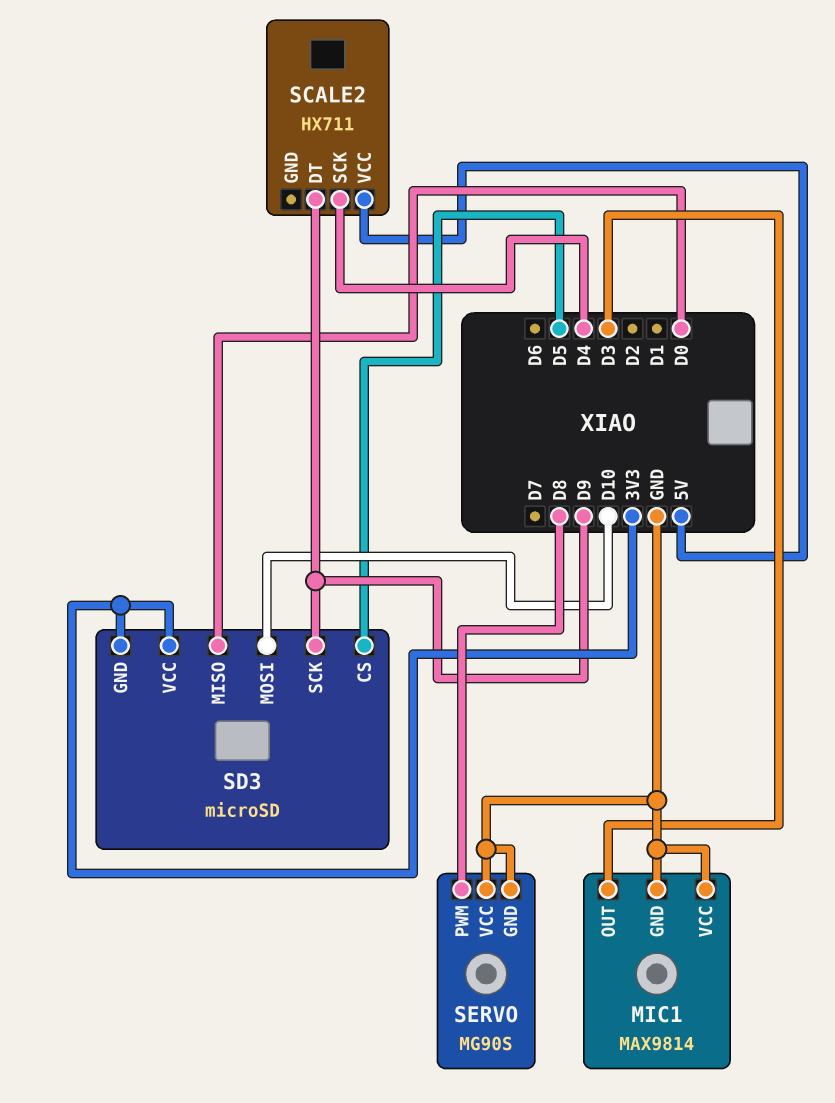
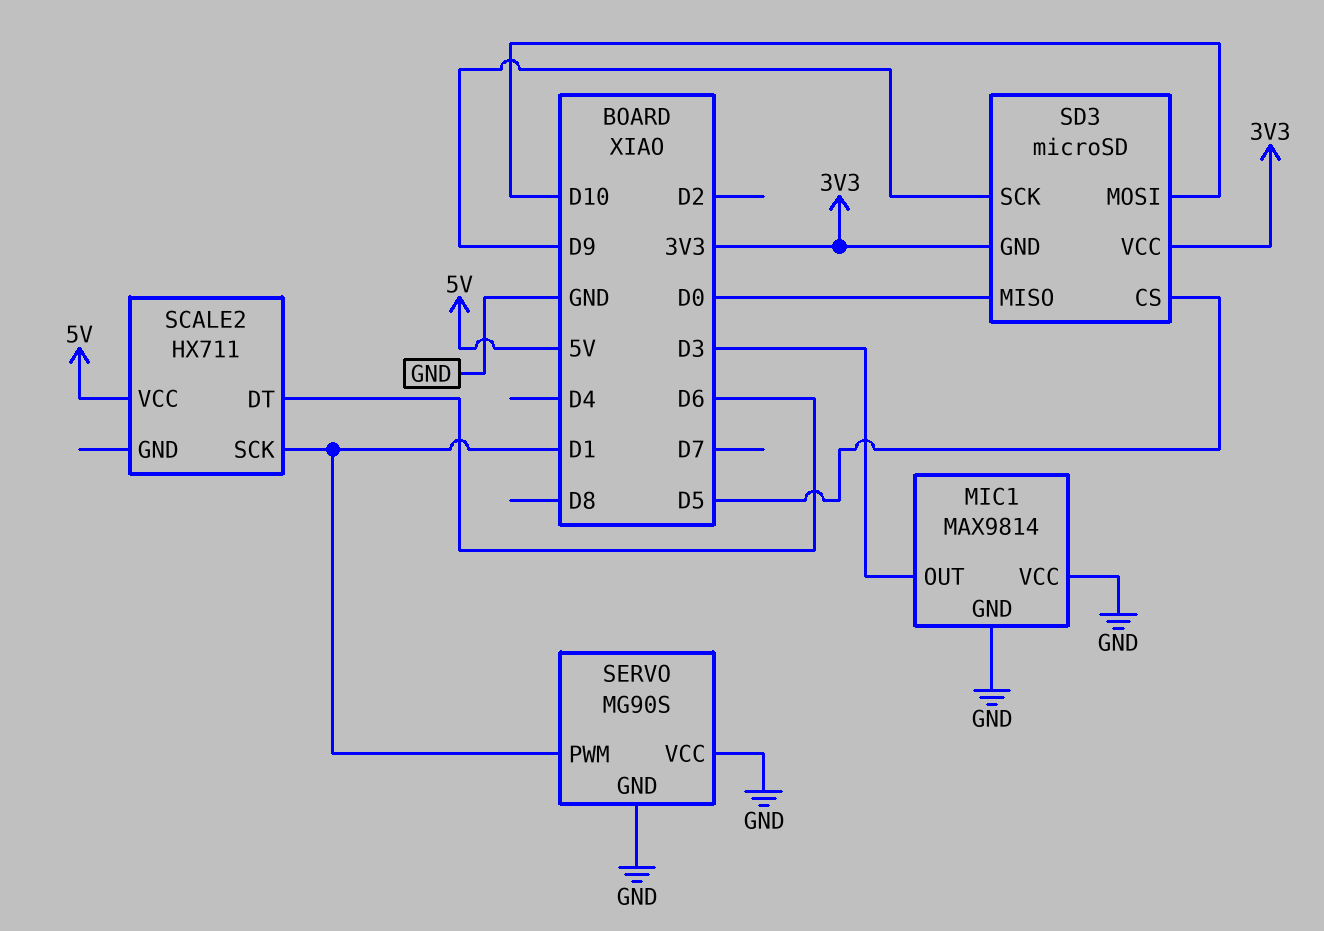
SCALE2 pin DT: D9 -> D6
SCALE2 pin SCK: D4 -> D1
SERVO pin PWM: D8 -> D1

